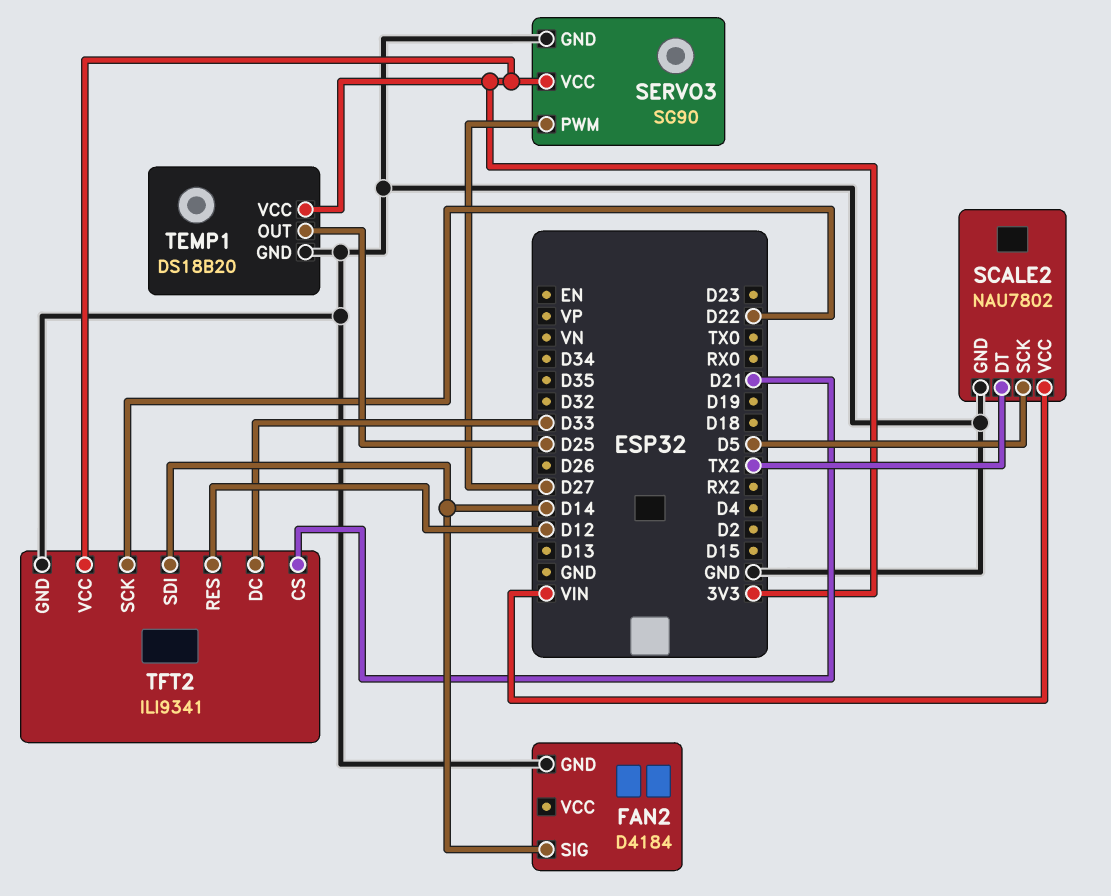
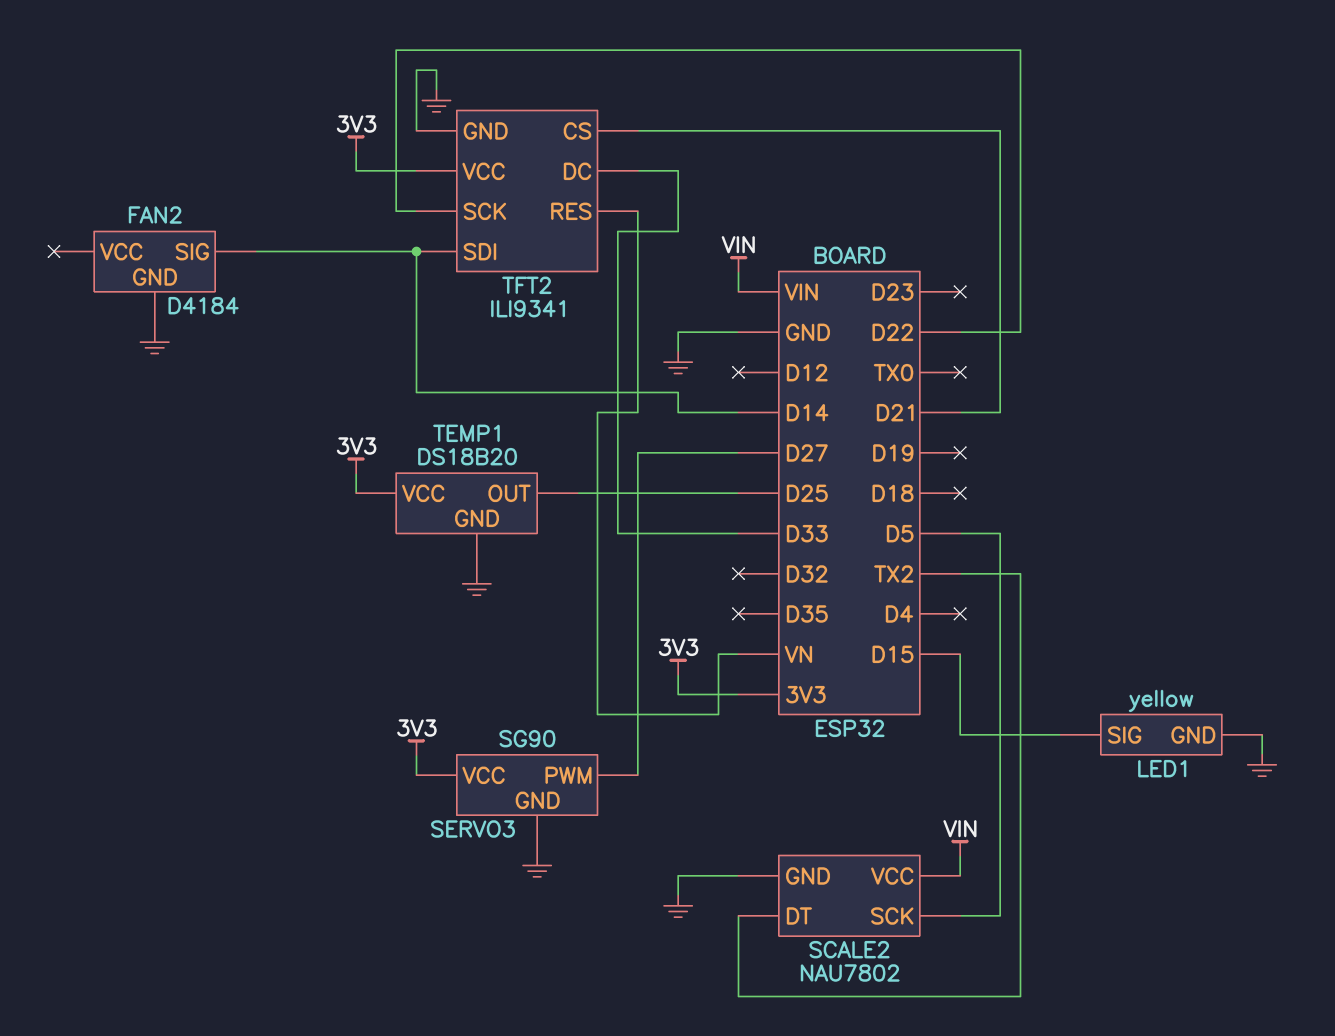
LED1: none -> yellow
LED1 pin GND: none -> GND
LED1 pin SIG: none -> D15
TFT2 pin RES: D12 -> VN

